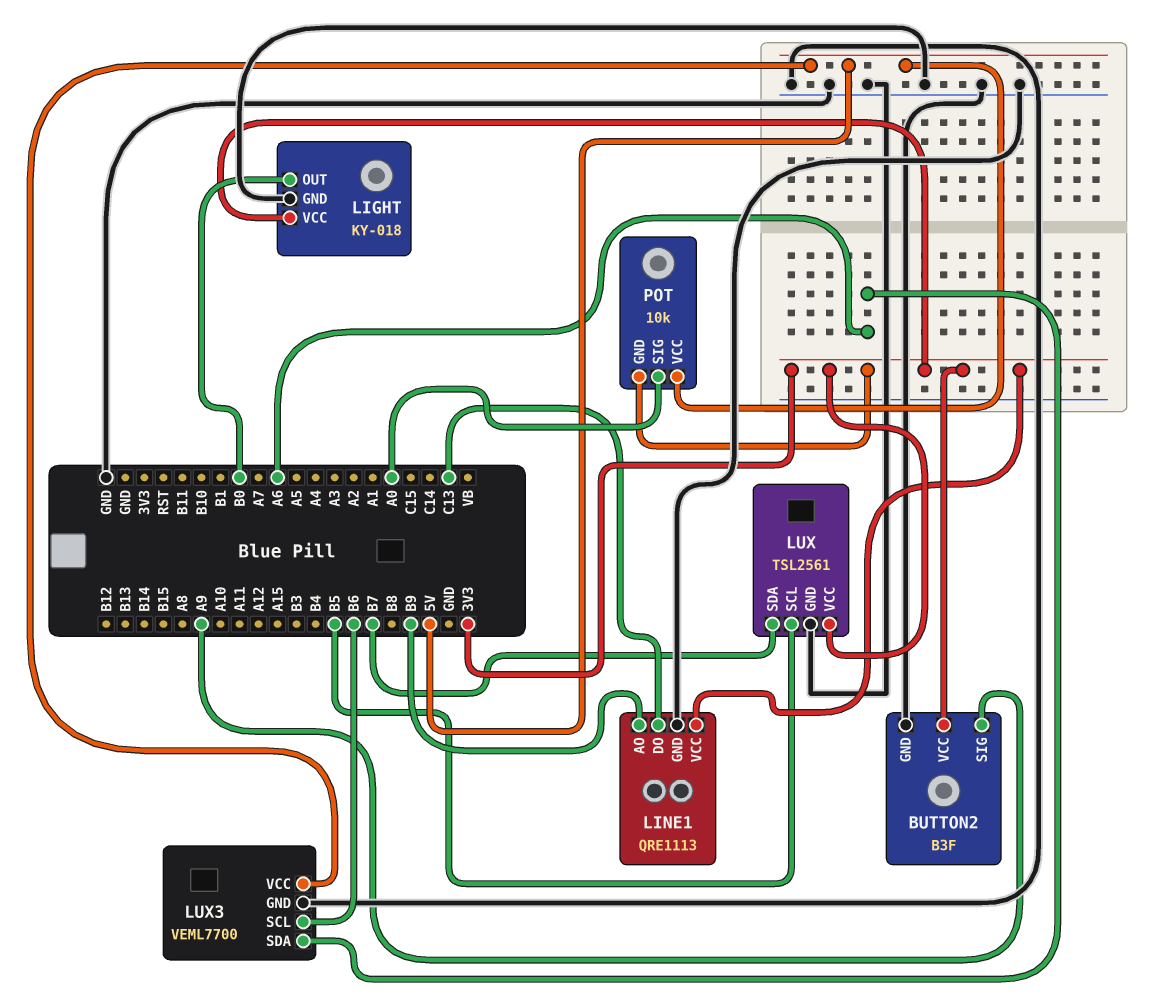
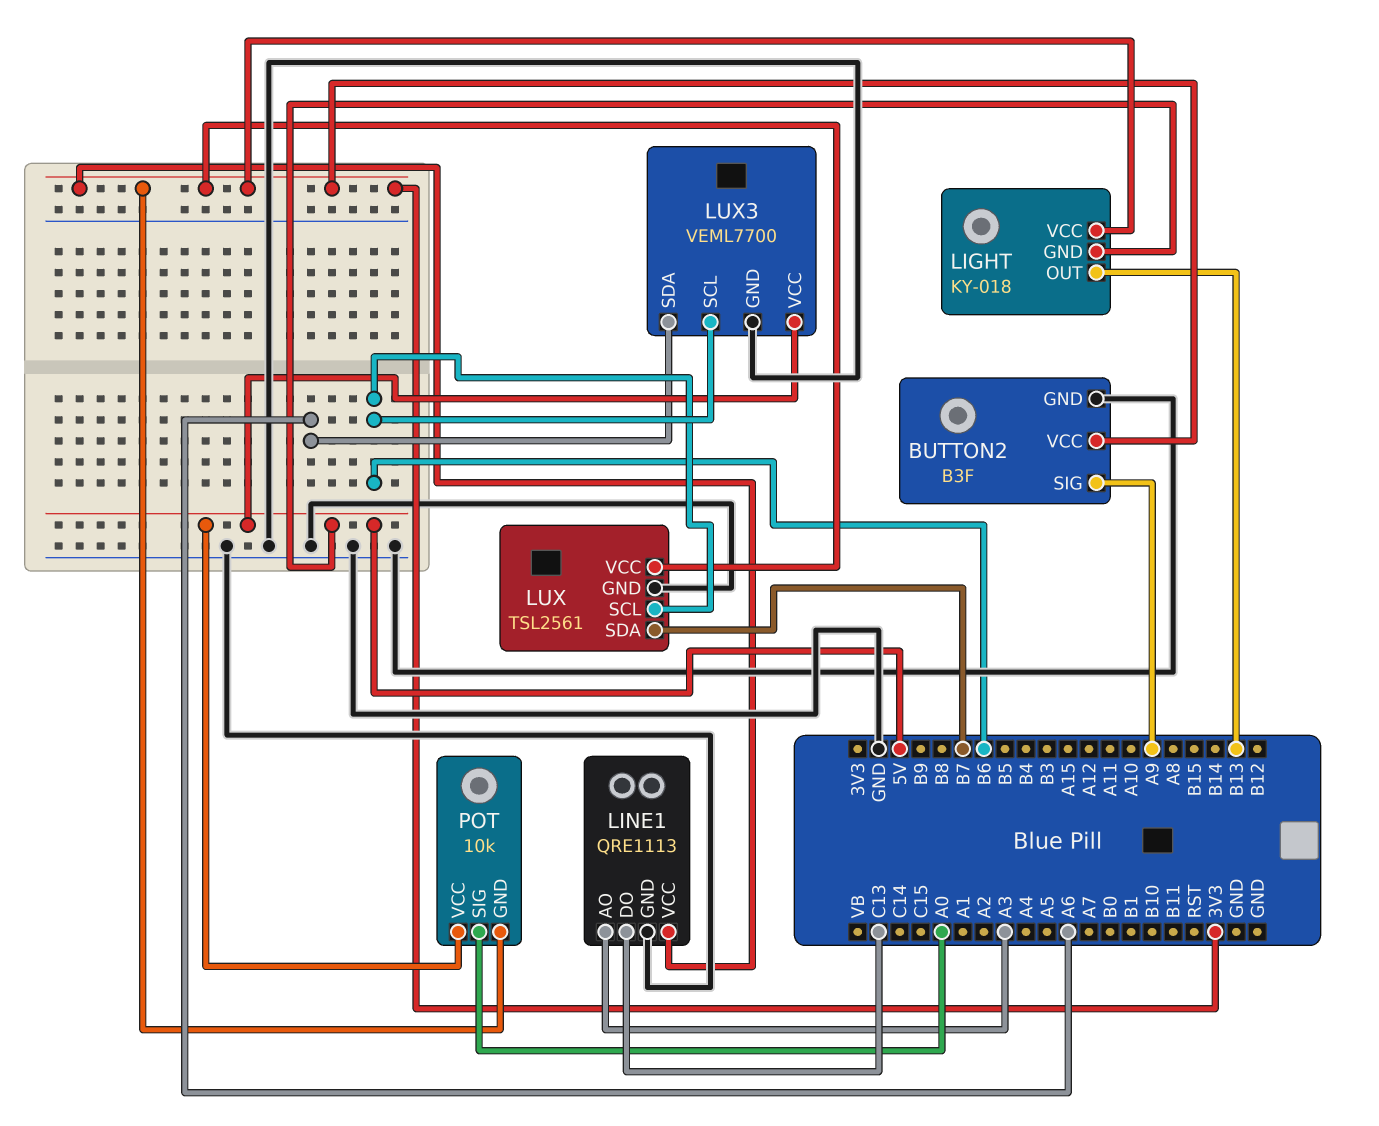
LIGHT pin GND: GND -> 5V
LIGHT pin OUT: B0 -> B13
LINE1 pin AO: B9 -> A3
LUX pin SCL: B5 -> B6

